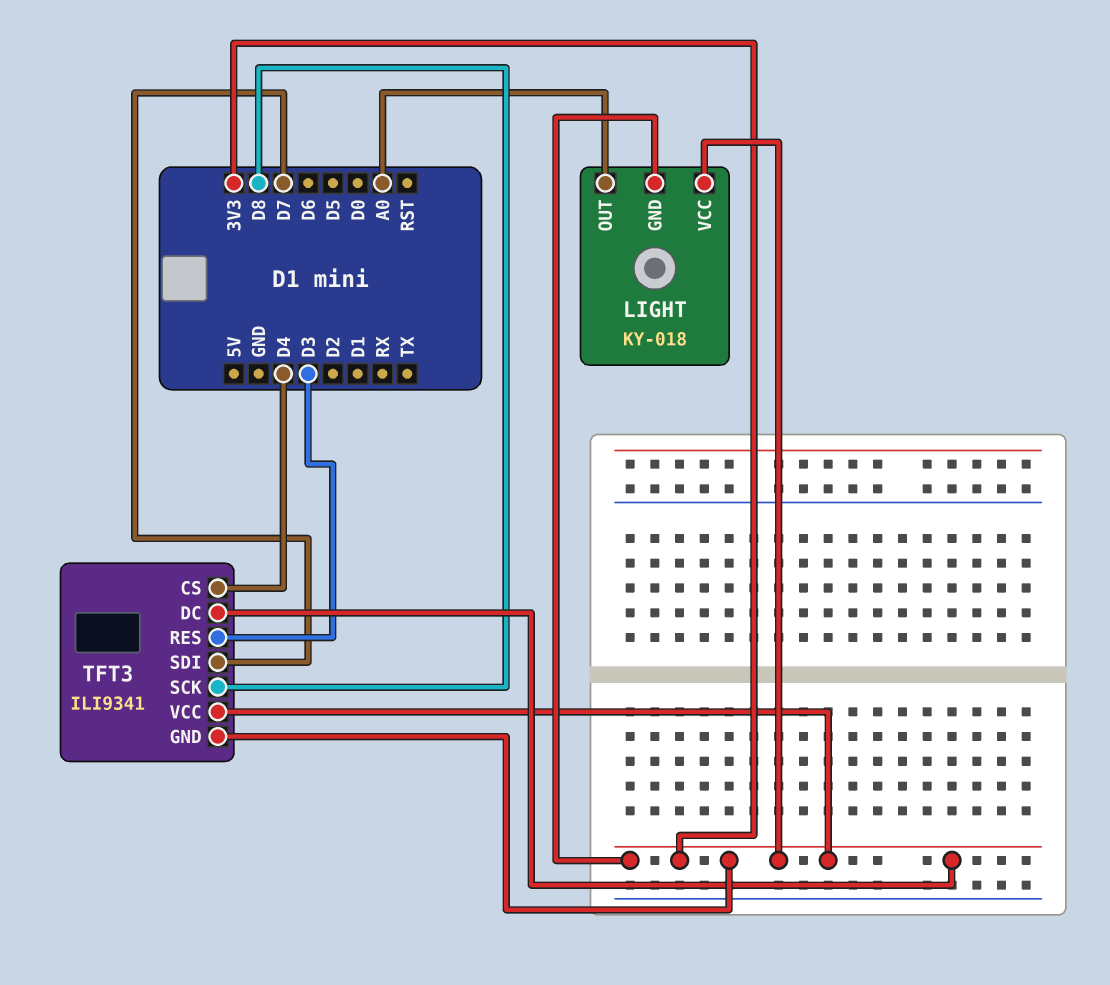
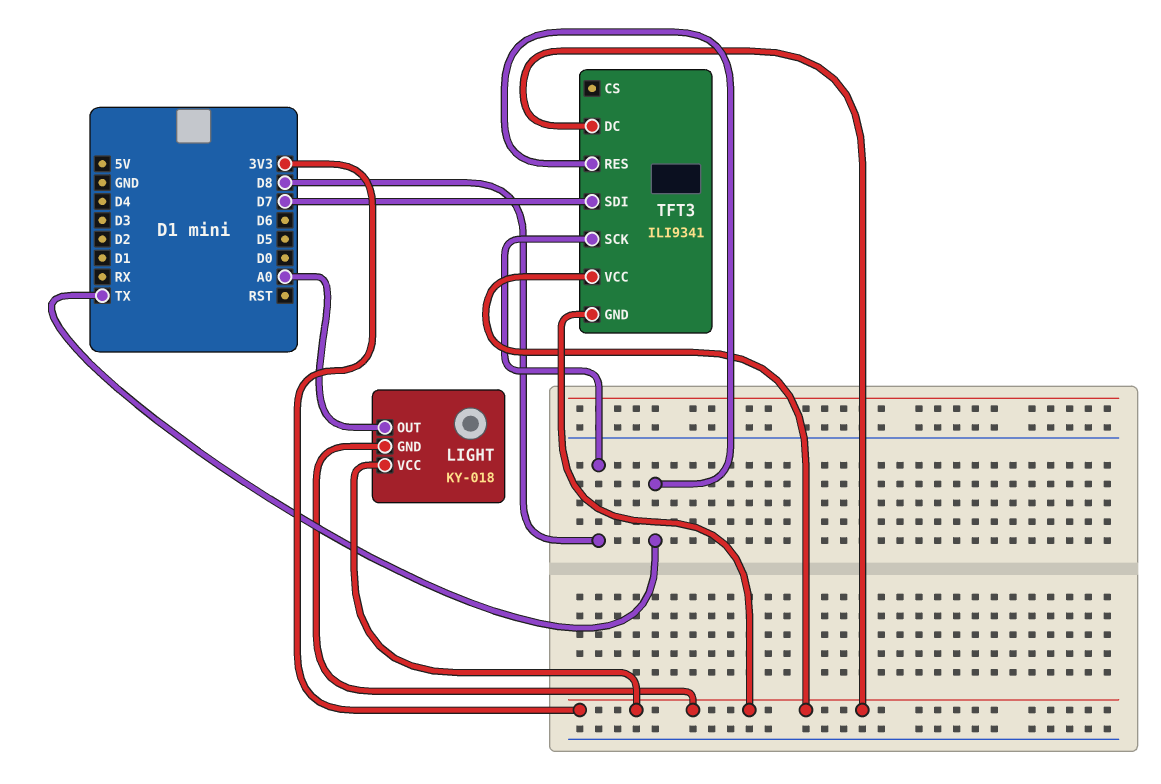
TFT3 pin CS: D4 -> none
TFT3 pin RES: D3 -> TX

